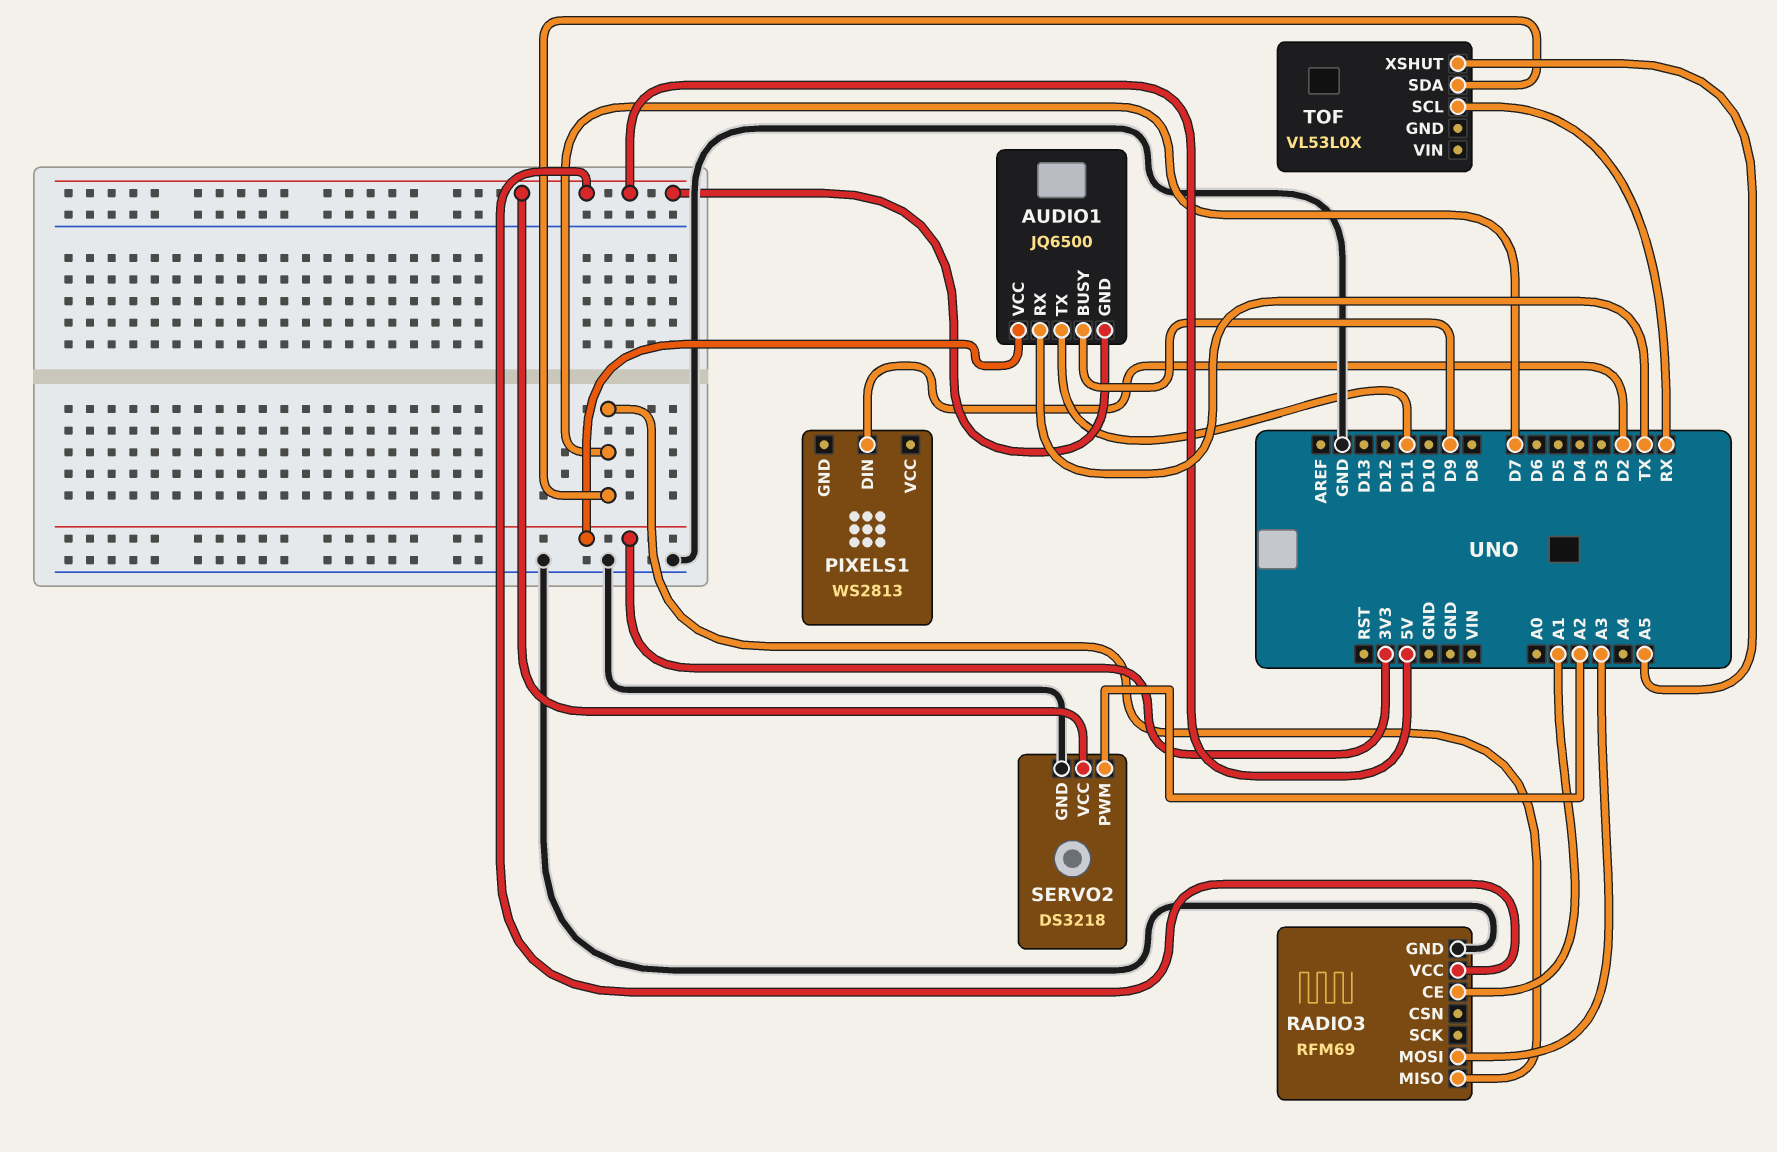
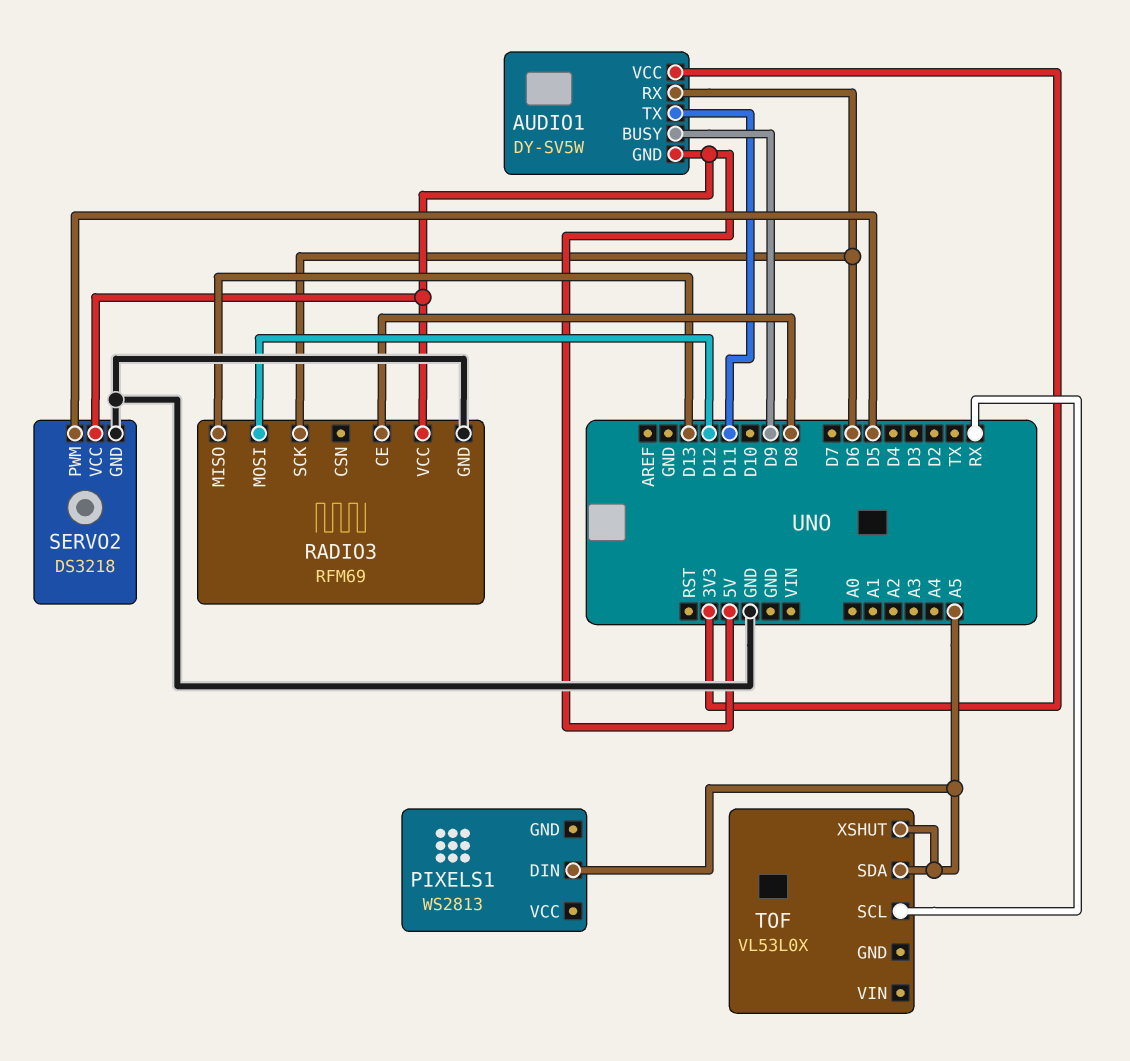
AUDIO1: JQ6500 -> DY-SV5W
AUDIO1 pin RX: TX -> D6
PIXELS1 pin DIN: D2 -> A5
RADIO3 pin CE: A1 -> D8
RADIO3 pin MISO: D7 -> D13
RADIO3 pin MOSI: A3 -> D12
RADIO3 pin SCK: none -> D6
SERVO2 pin PWM: A2 -> D5
TOF pin SDA: D7 -> A5

